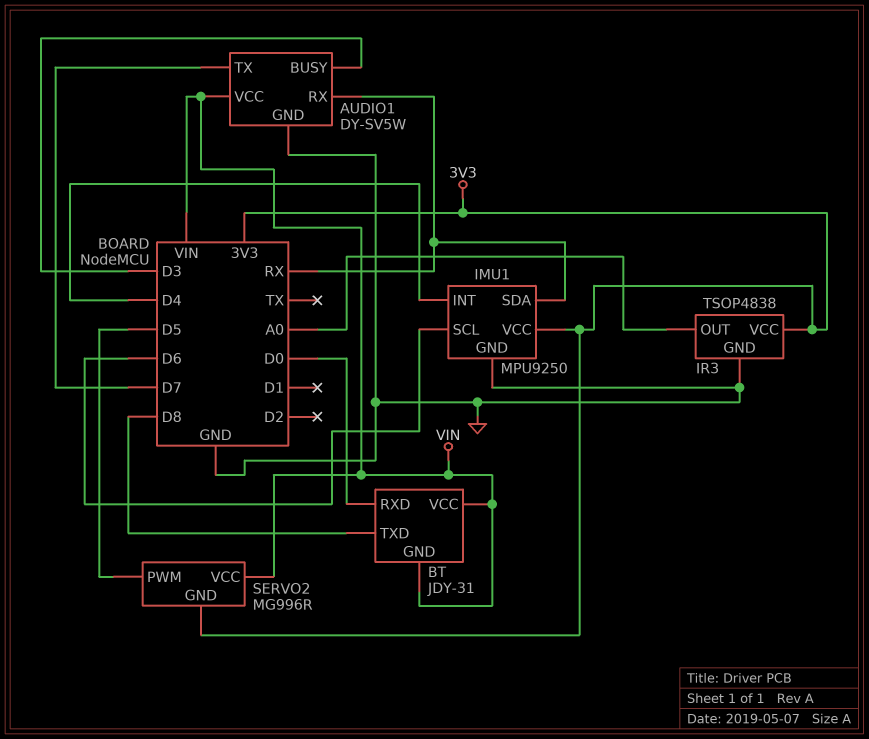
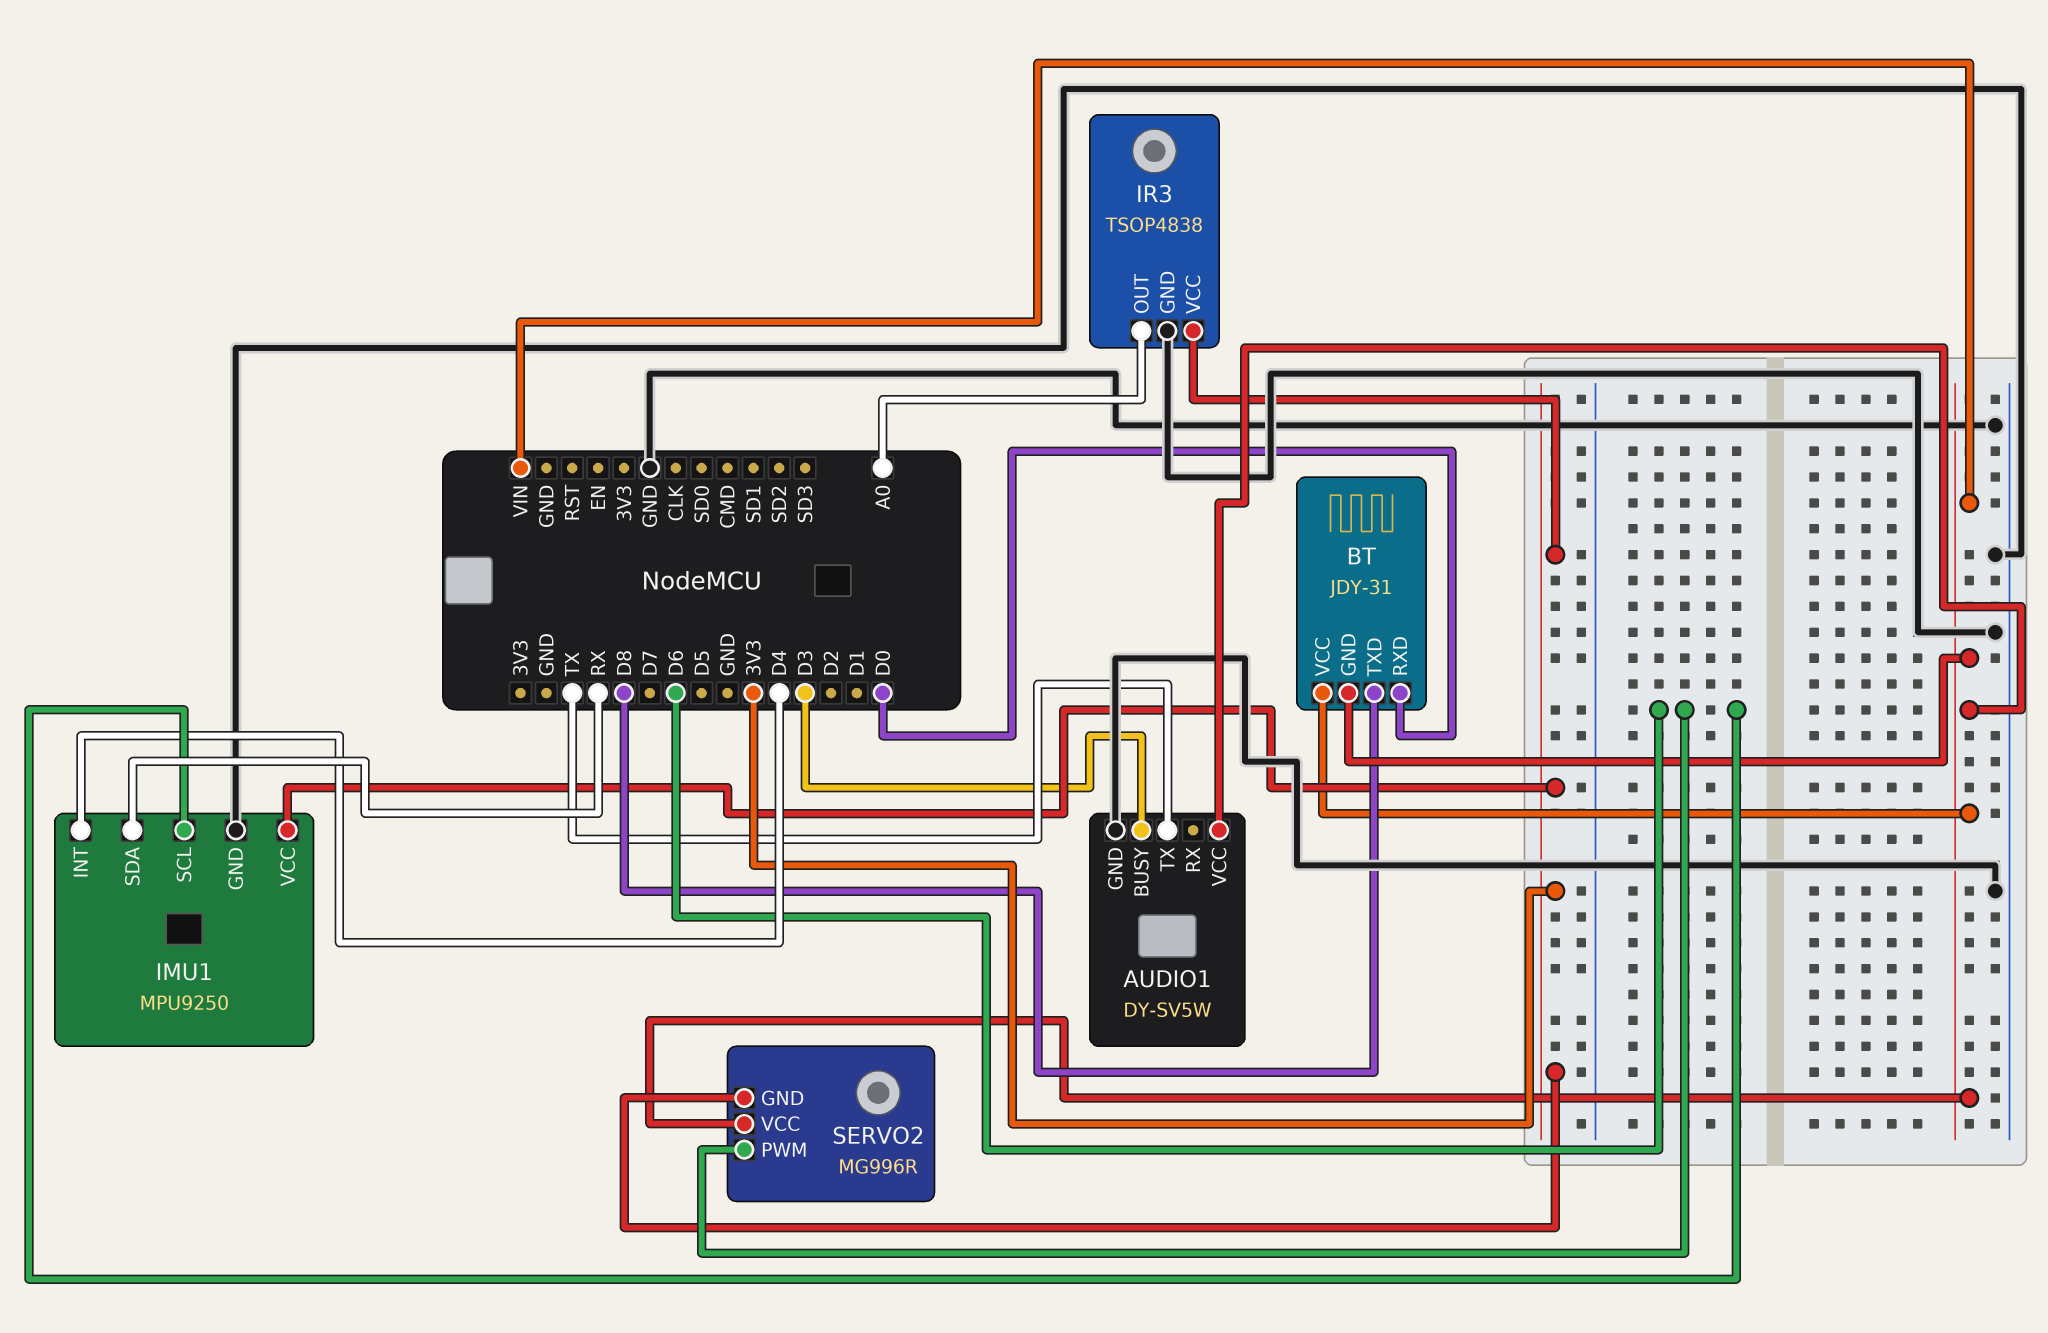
AUDIO1 pin RX: RX -> none
AUDIO1 pin TX: D7 -> TX
SERVO2 pin PWM: D5 -> D6

